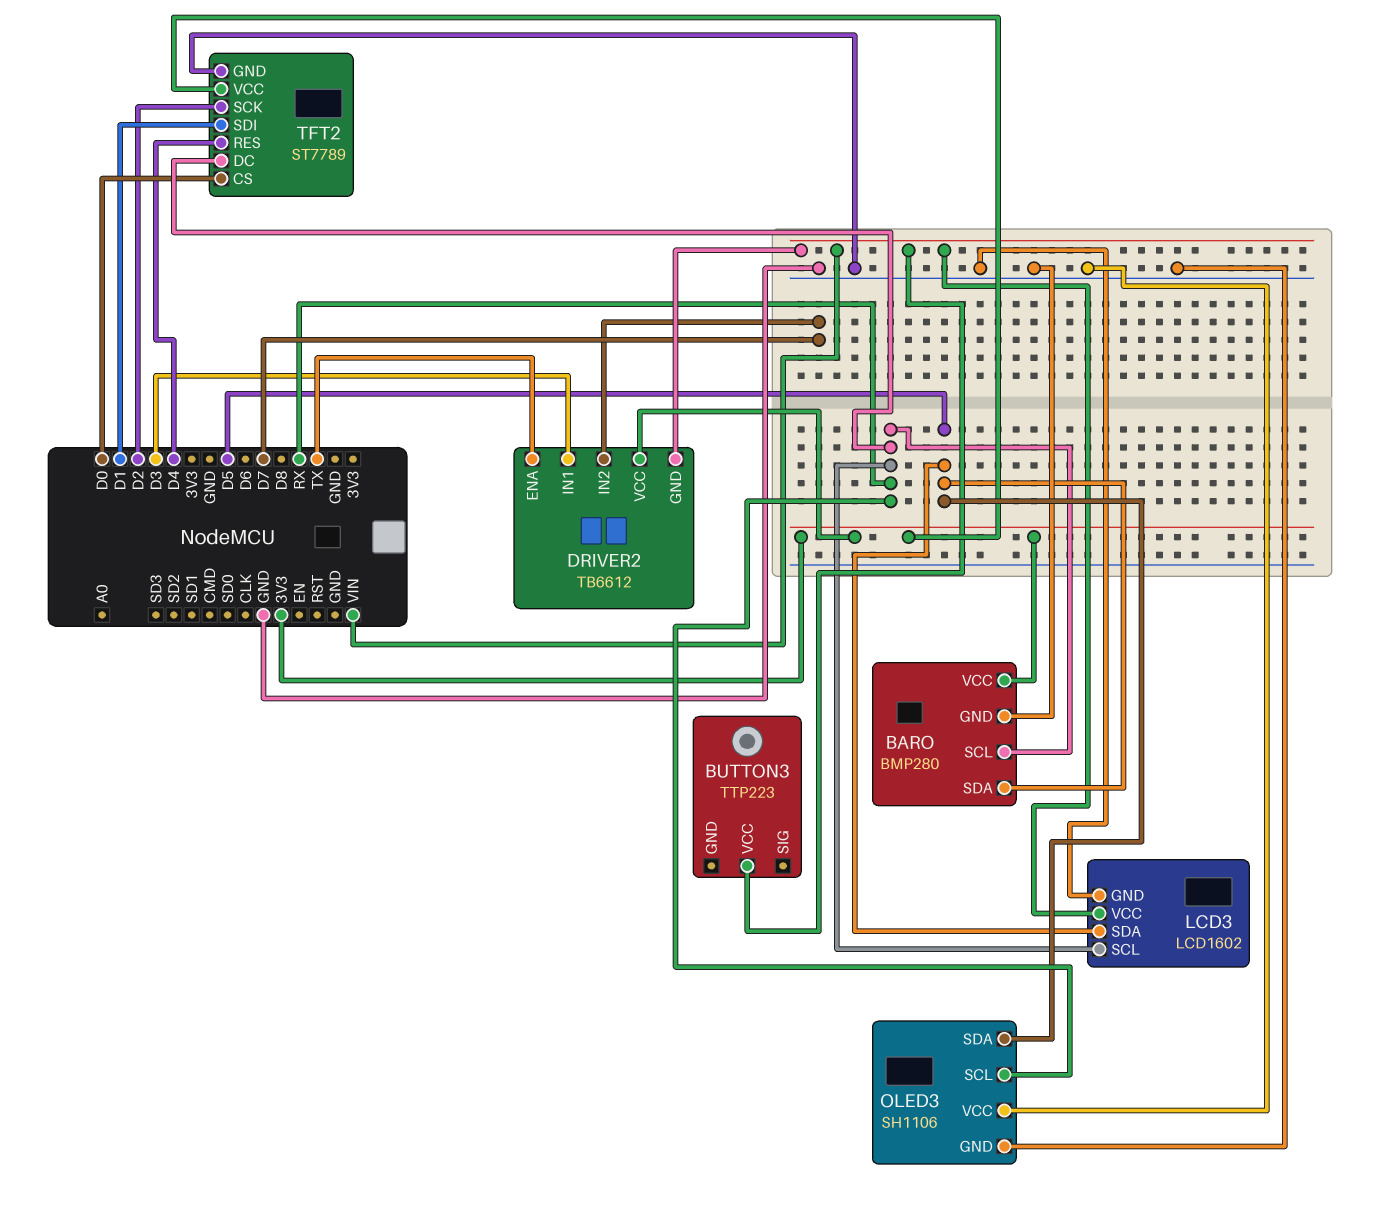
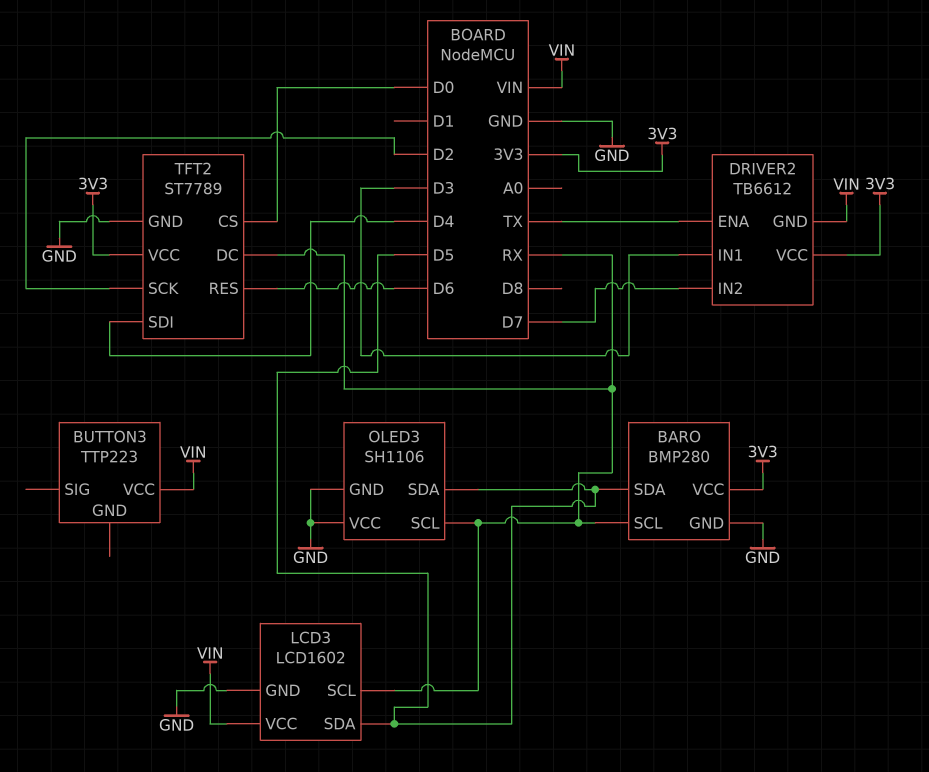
TFT2 pin RES: D4 -> D6
TFT2 pin SDI: D1 -> D4

